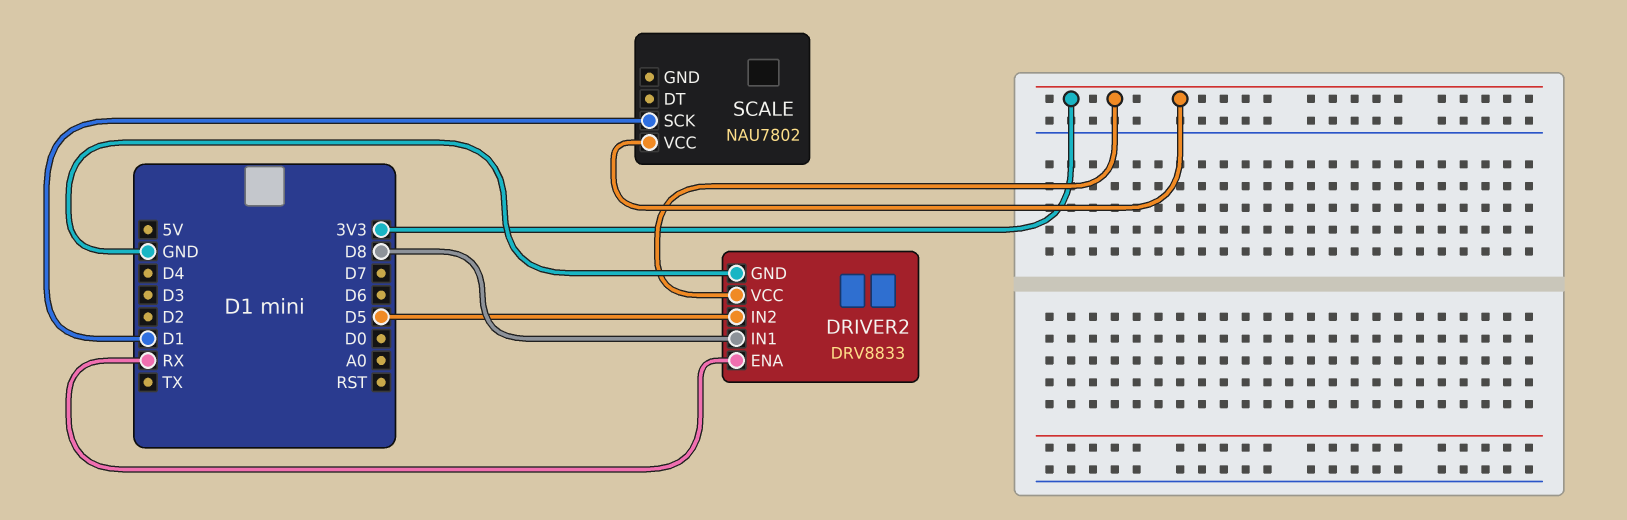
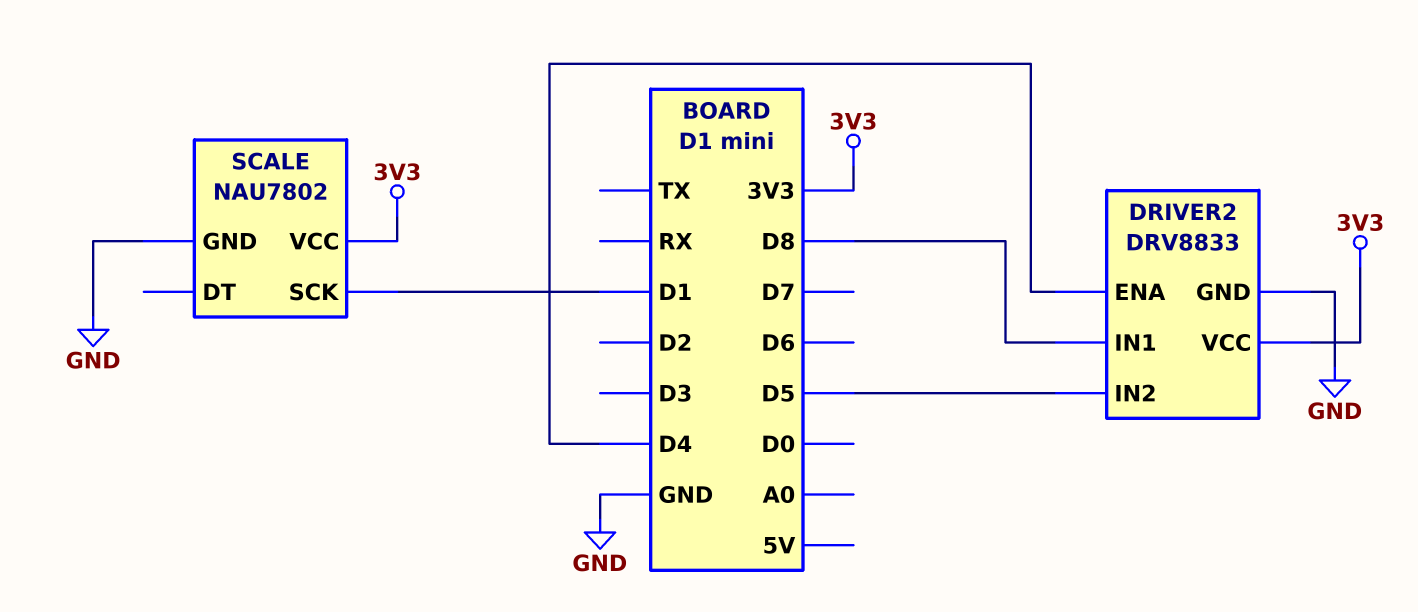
DRIVER2 pin ENA: RX -> D4
SCALE pin GND: none -> GND

